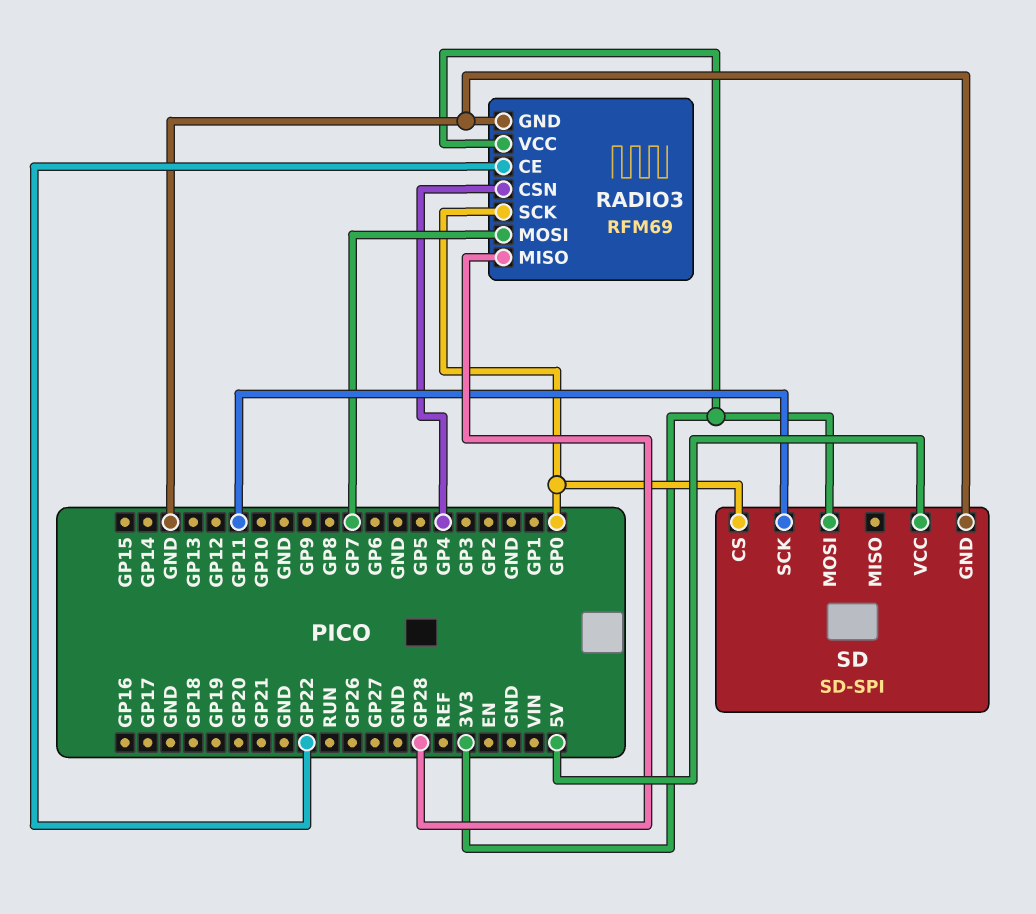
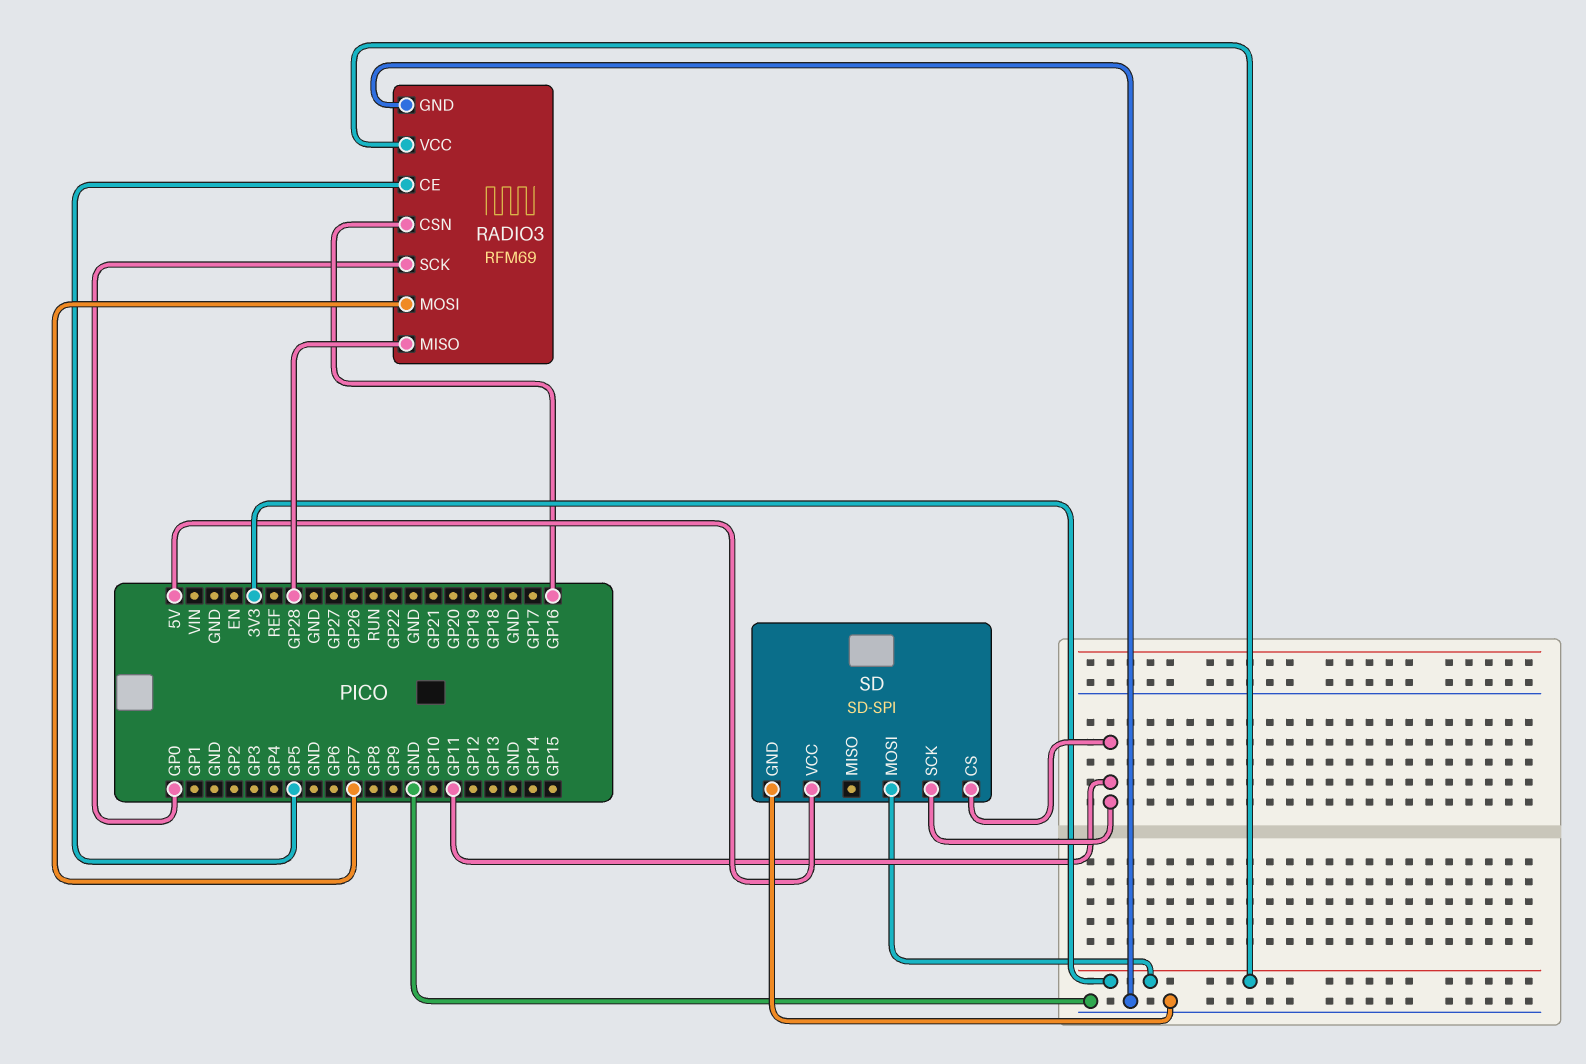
RADIO3 pin CE: GP22 -> GP5
RADIO3 pin CSN: GP4 -> GP16
SD pin CS: GP0 -> GP11

